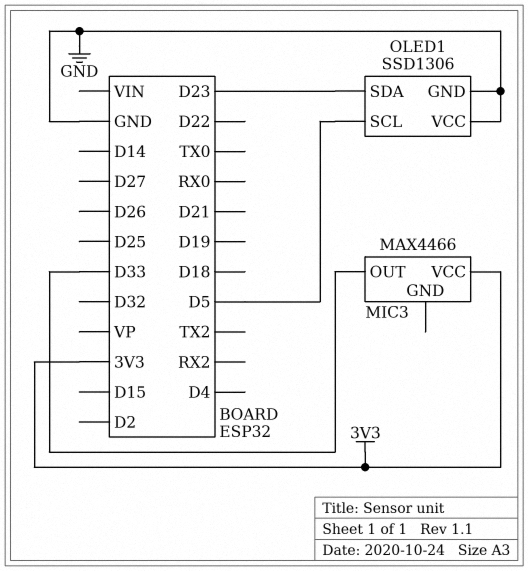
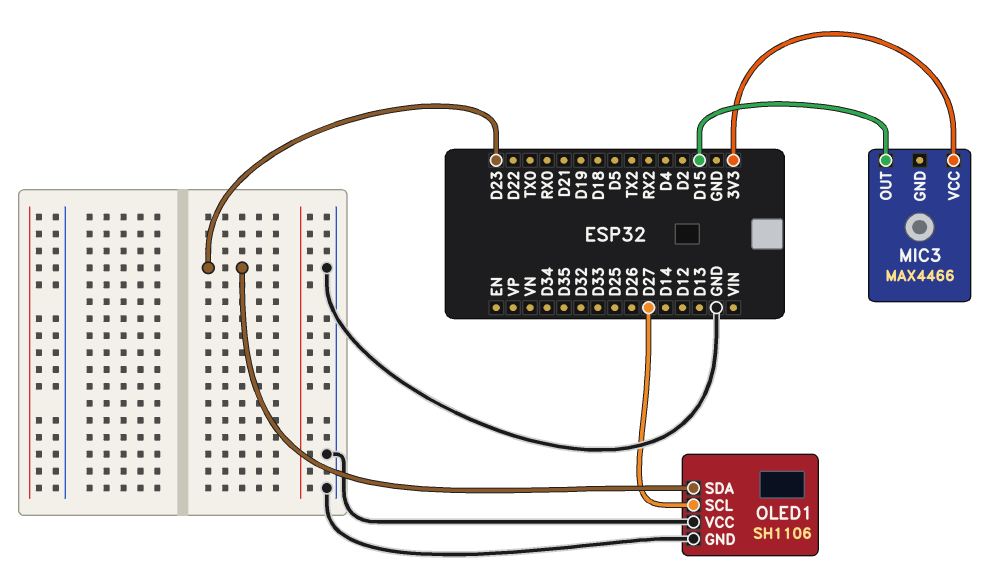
MIC3 pin OUT: D33 -> D15
OLED1: SSD1306 -> SH1106
OLED1 pin SCL: D5 -> D27

